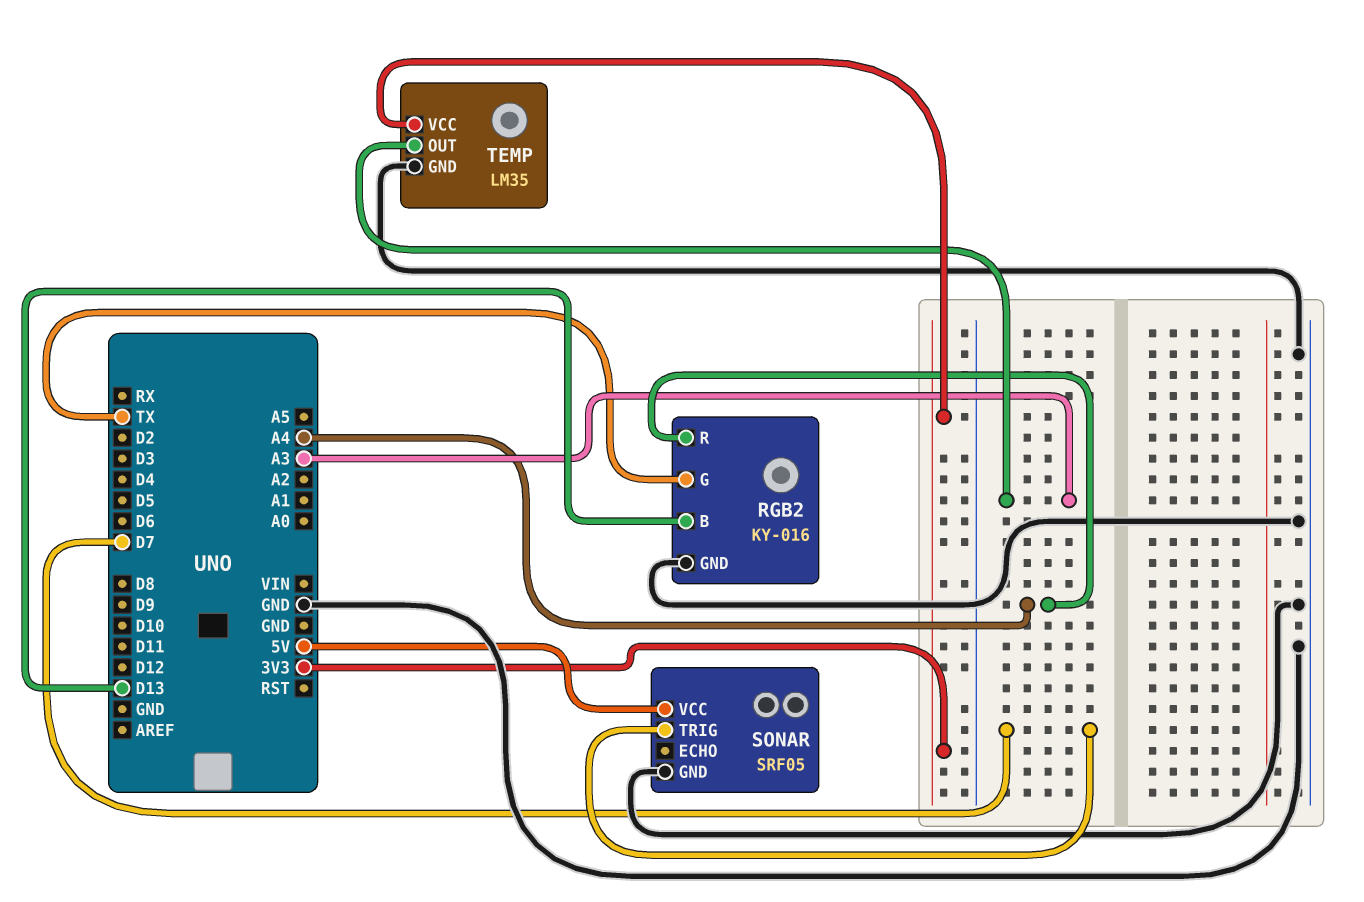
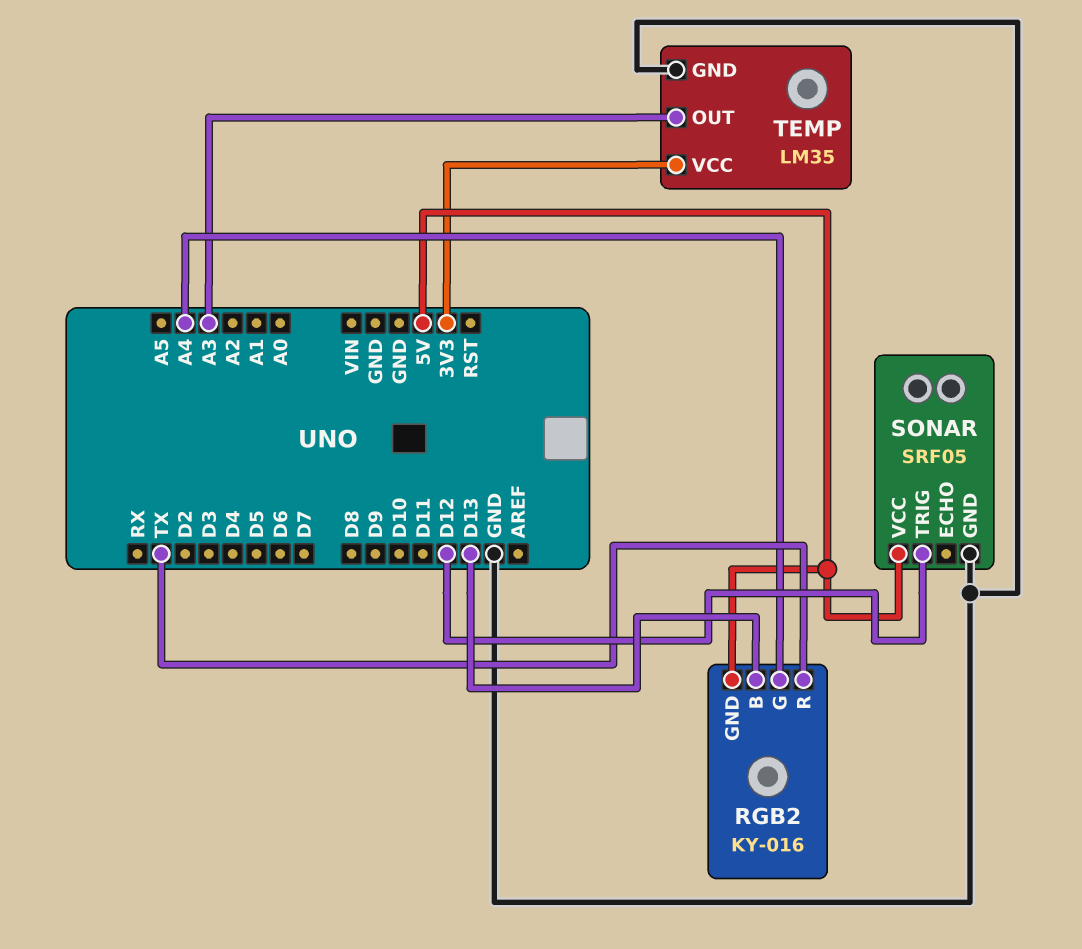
RGB2 pin G: TX -> A4
RGB2 pin GND: GND -> 5V
RGB2 pin R: A4 -> TX
SONAR pin TRIG: D7 -> D12

